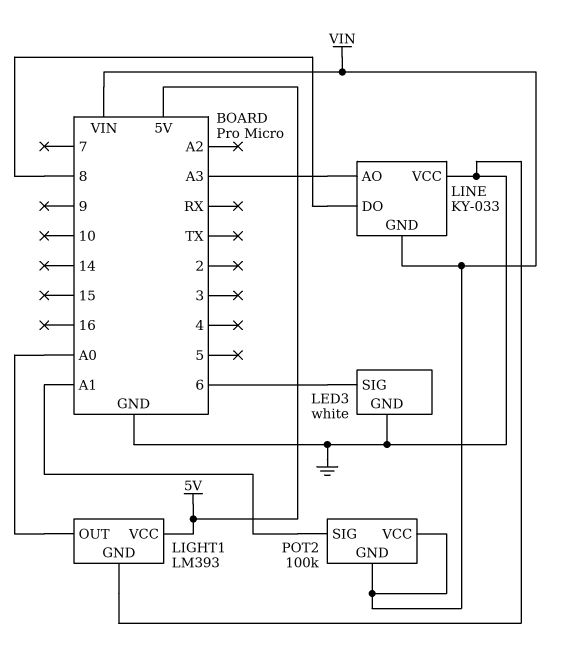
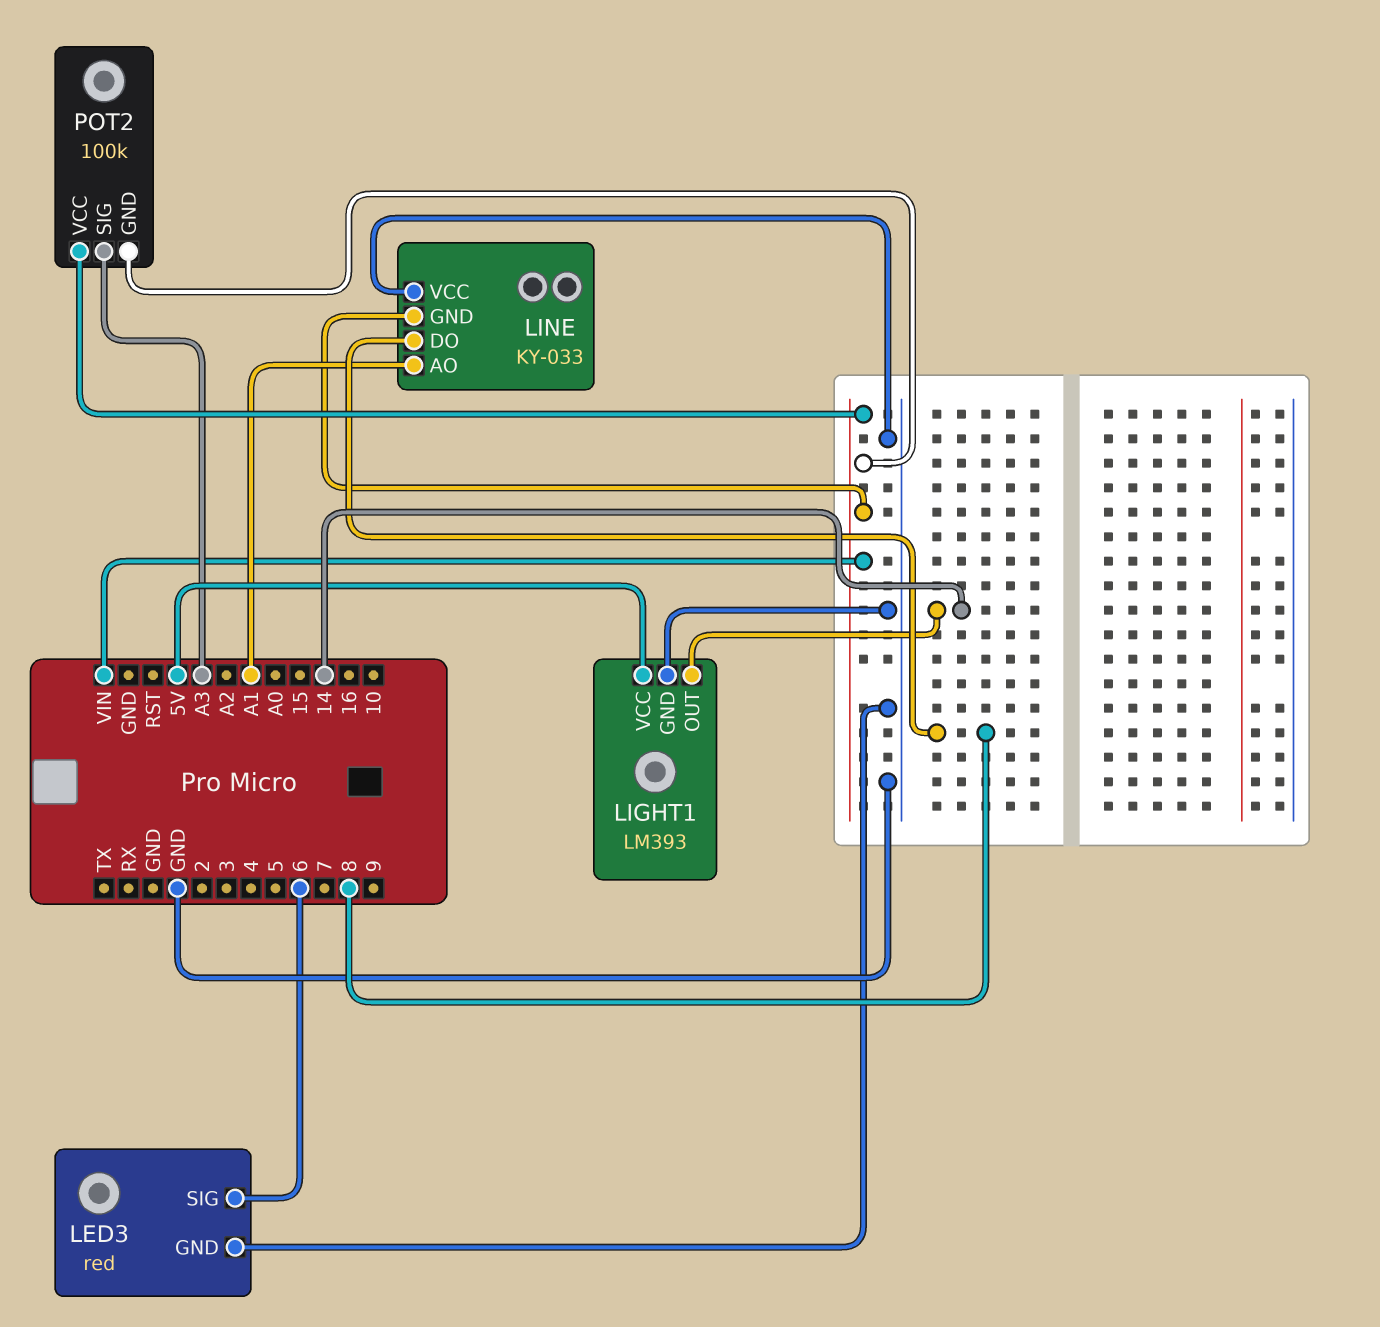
LED3: white -> red
LIGHT1 pin OUT: A0 -> 14
LINE pin AO: A3 -> A1
POT2 pin SIG: A1 -> A3

